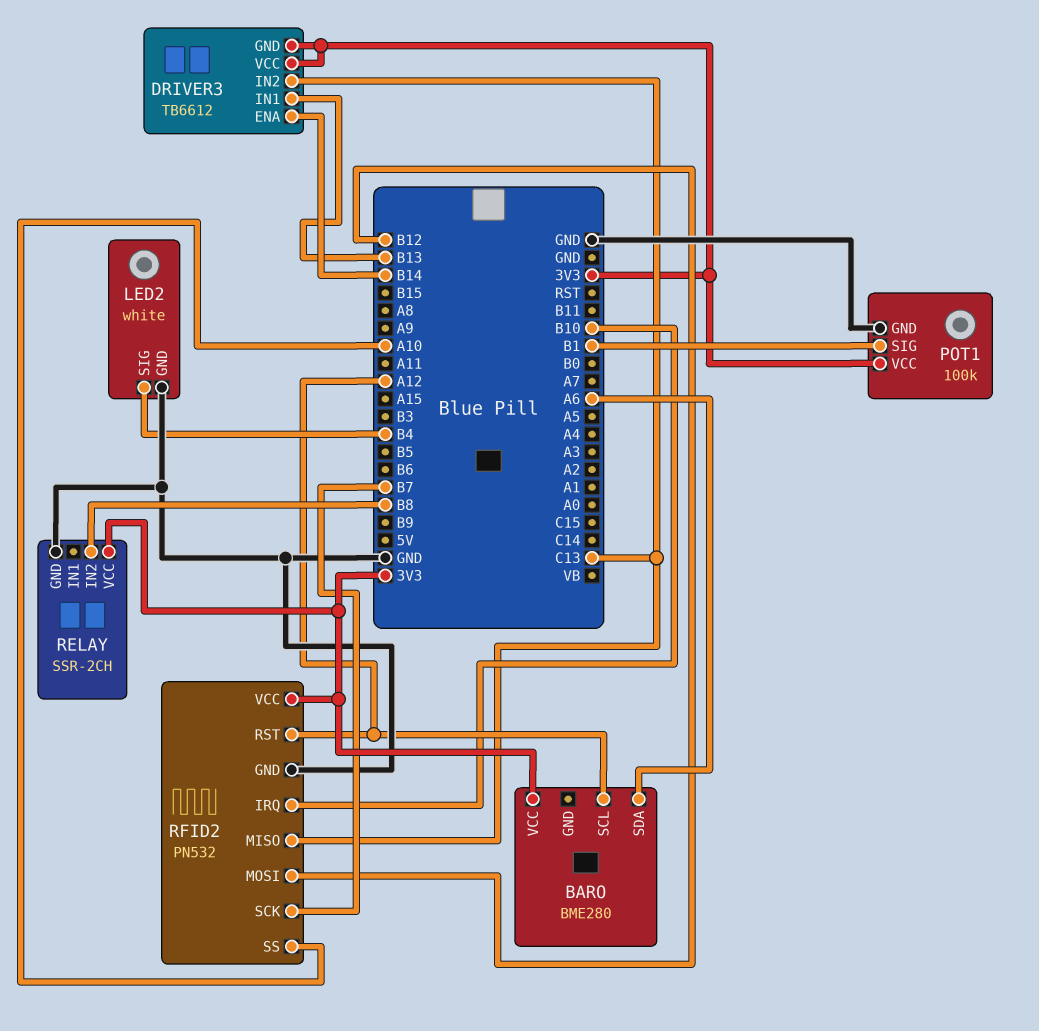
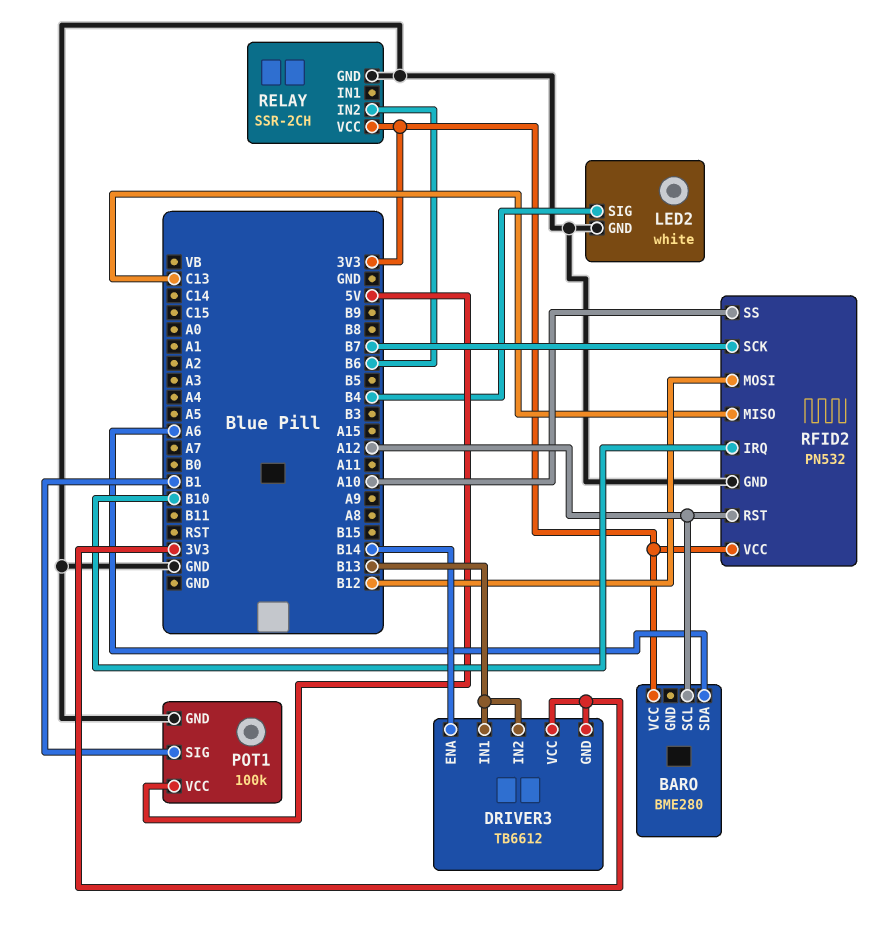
DRIVER3 pin IN2: C13 -> B13
POT1 pin VCC: 3V3 -> 5V
RELAY pin IN2: B8 -> B6

